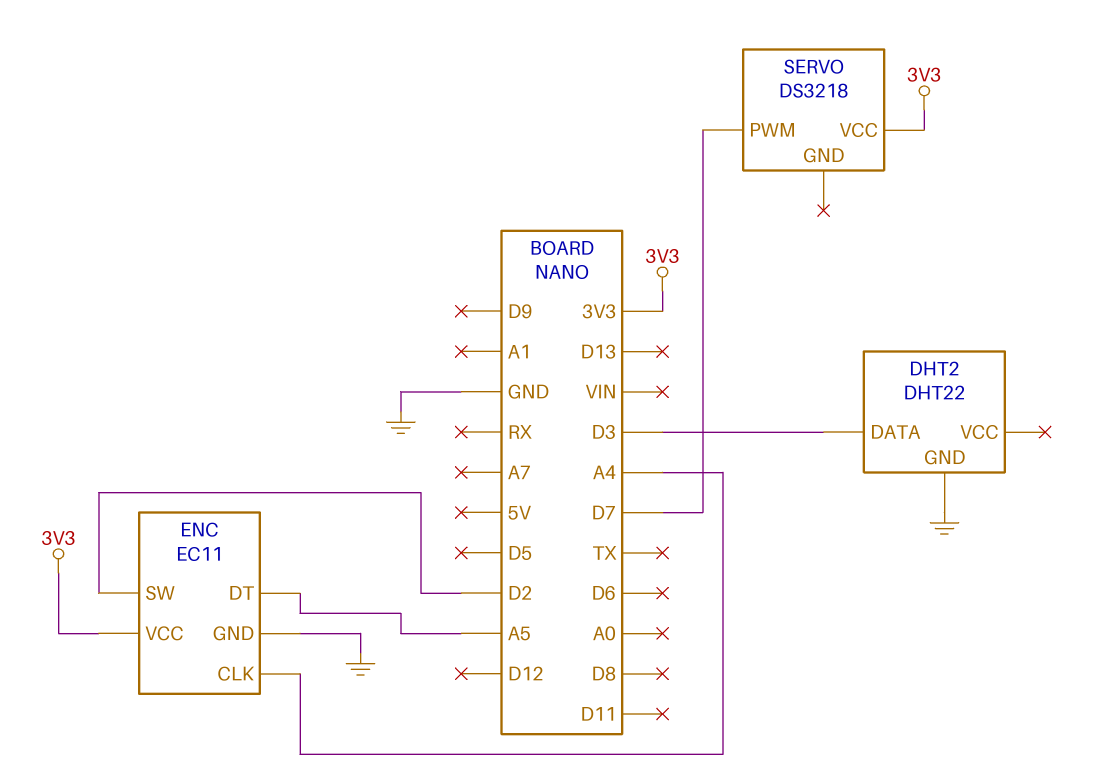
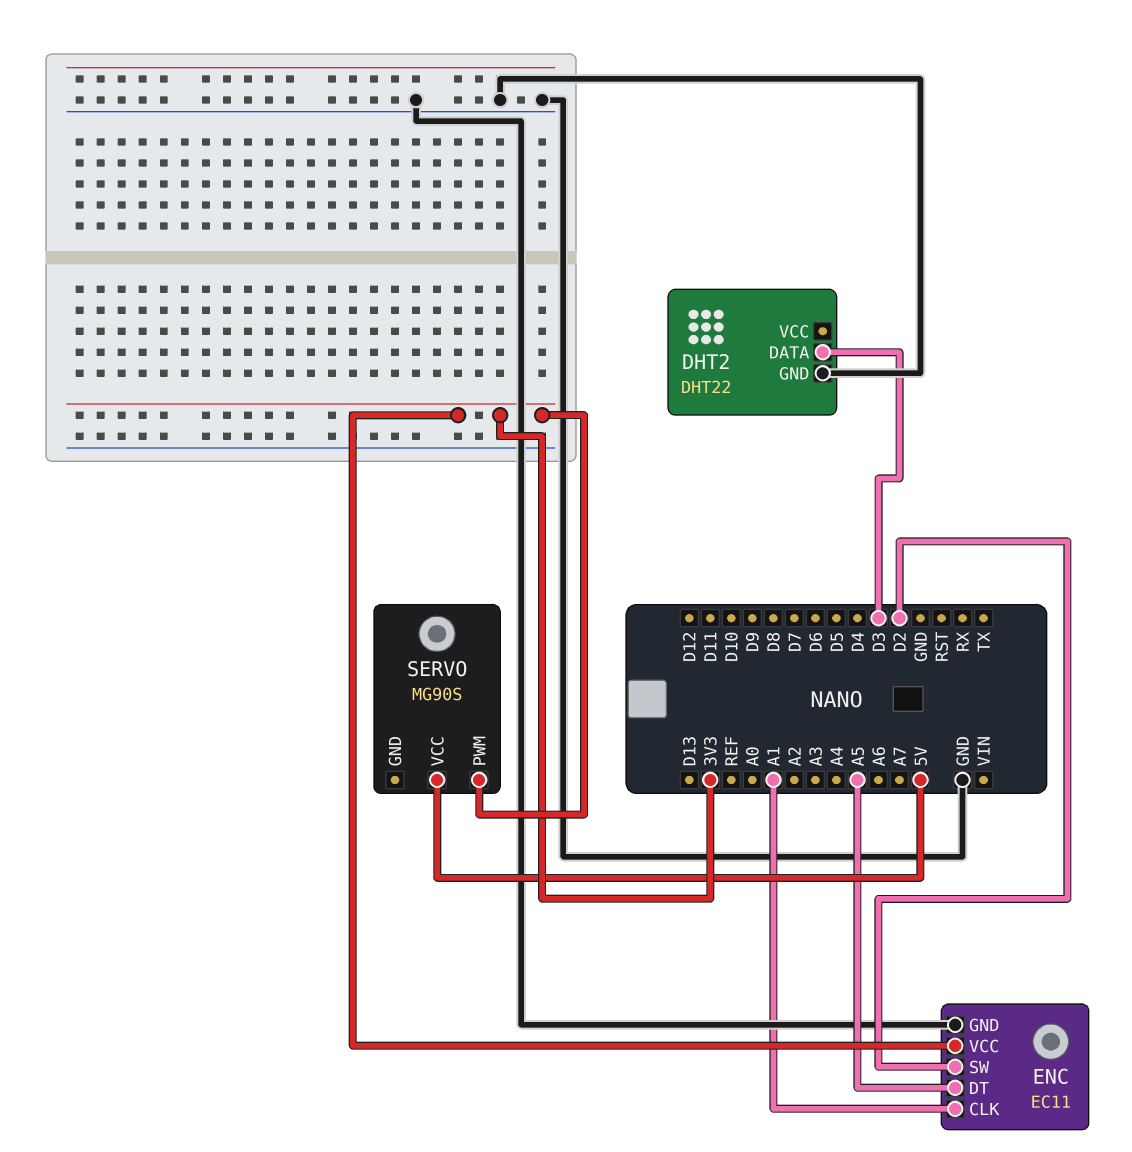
ENC pin CLK: A4 -> A1
SERVO: DS3218 -> MG90S
SERVO pin PWM: D7 -> 3V3
SERVO pin VCC: 3V3 -> 5V

